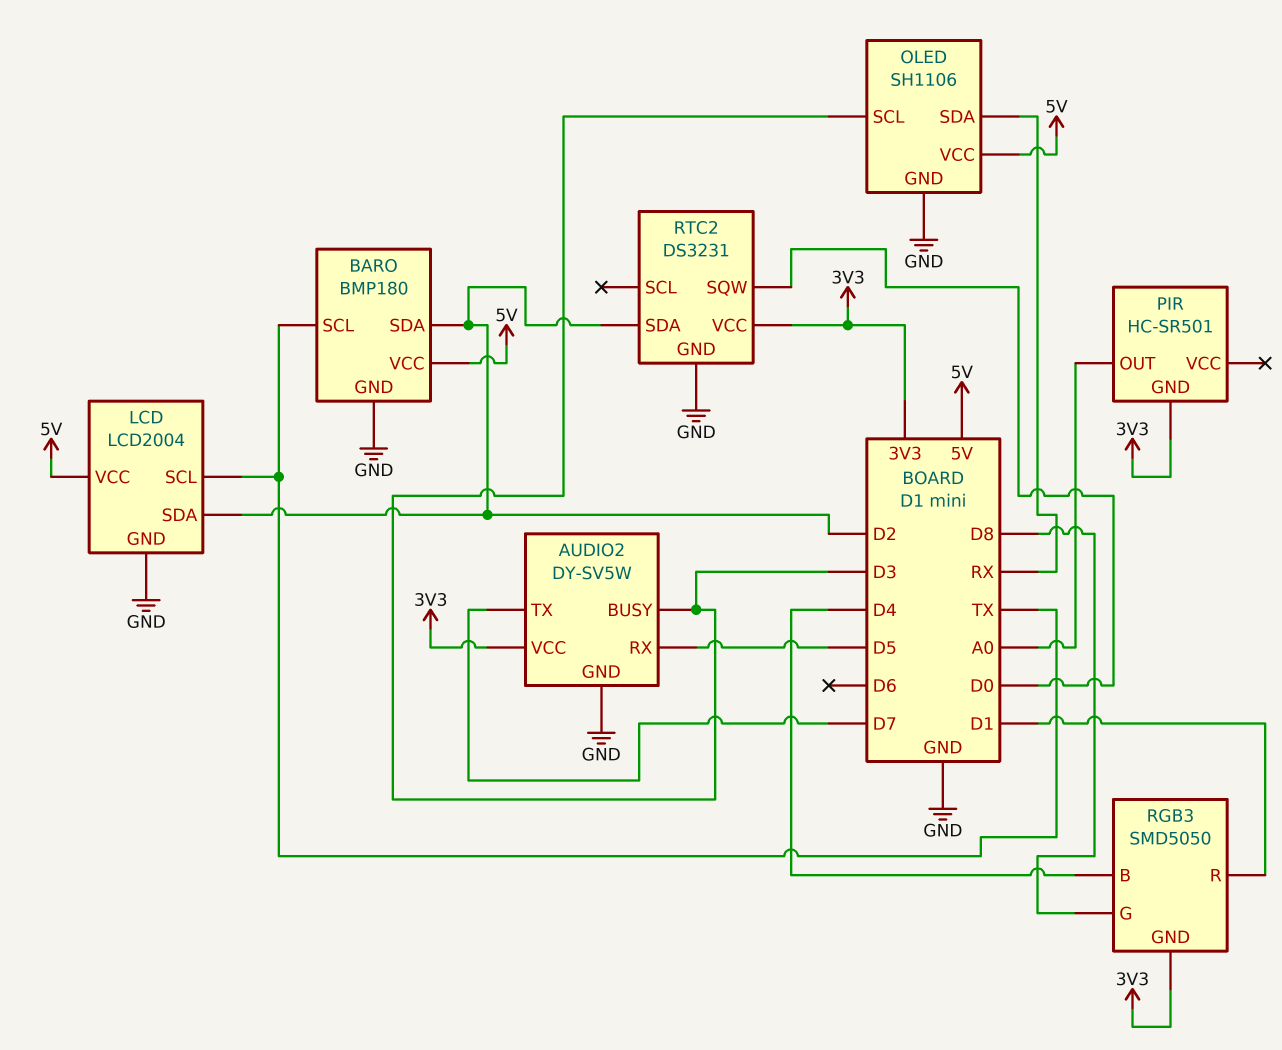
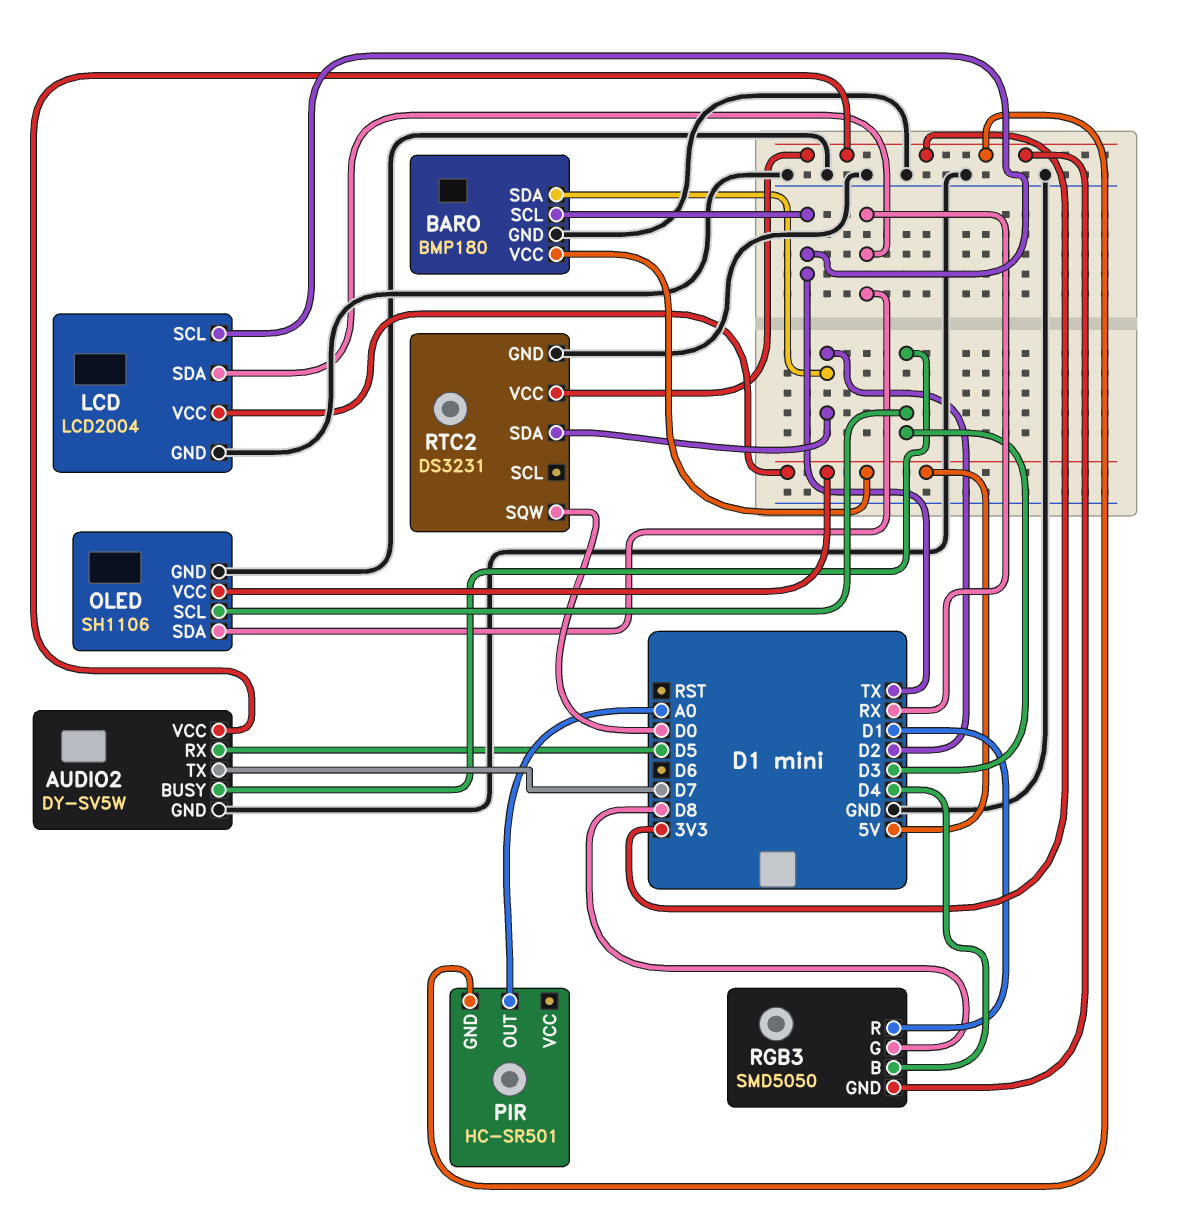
LCD pin SDA: D2 -> RX

